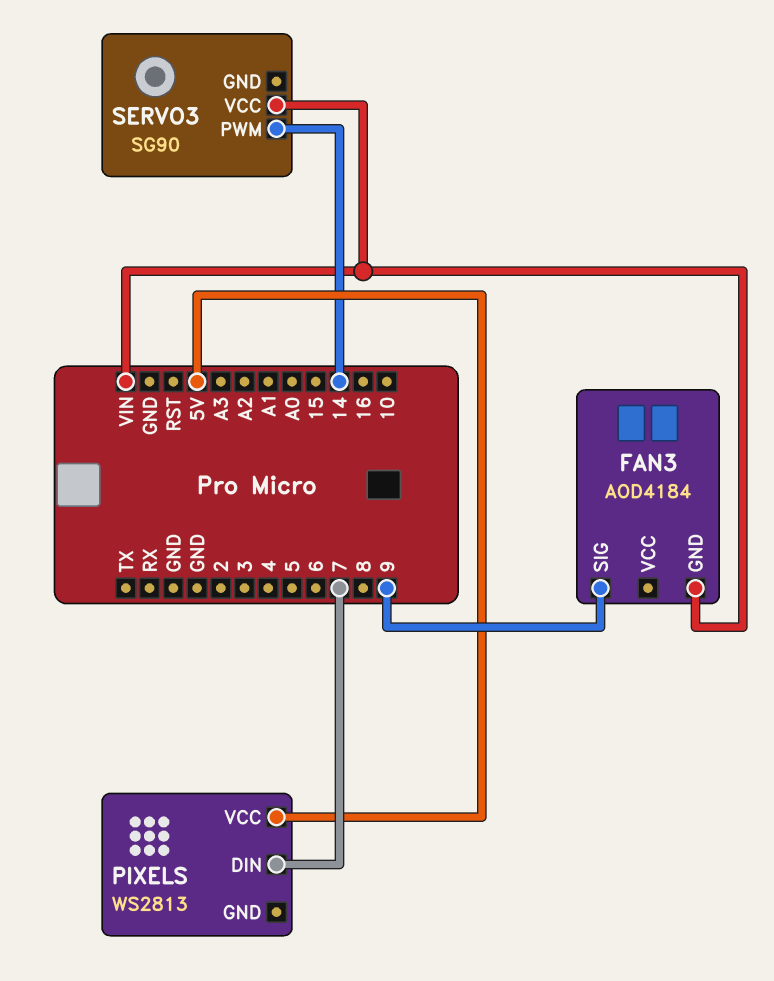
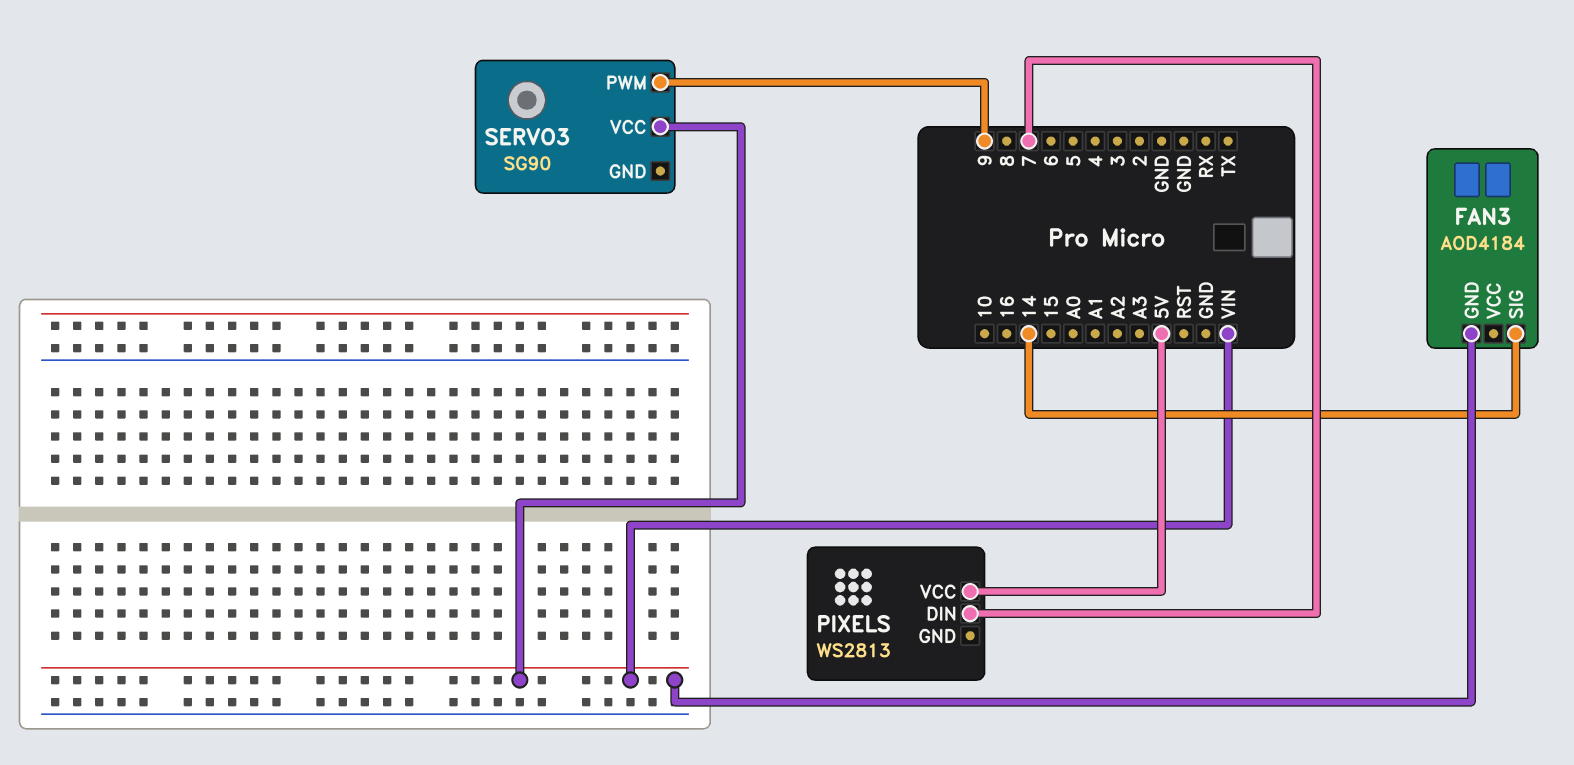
FAN3 pin SIG: 9 -> 14
SERVO3 pin PWM: 14 -> 9

